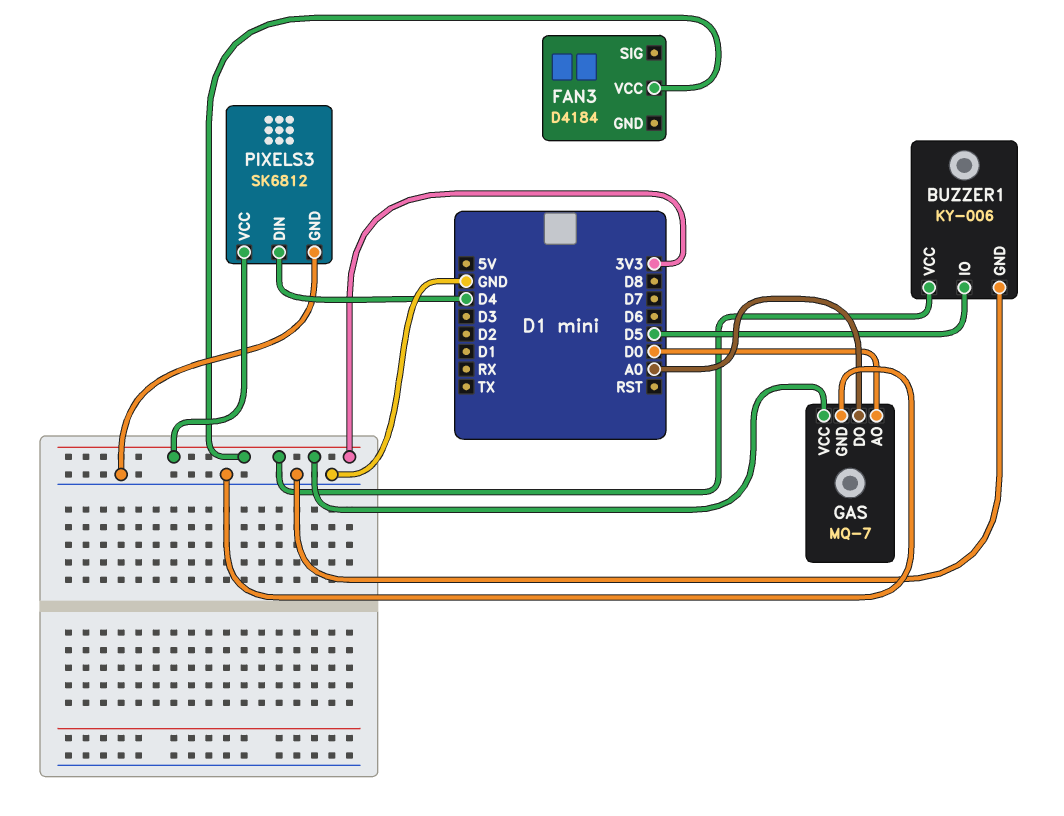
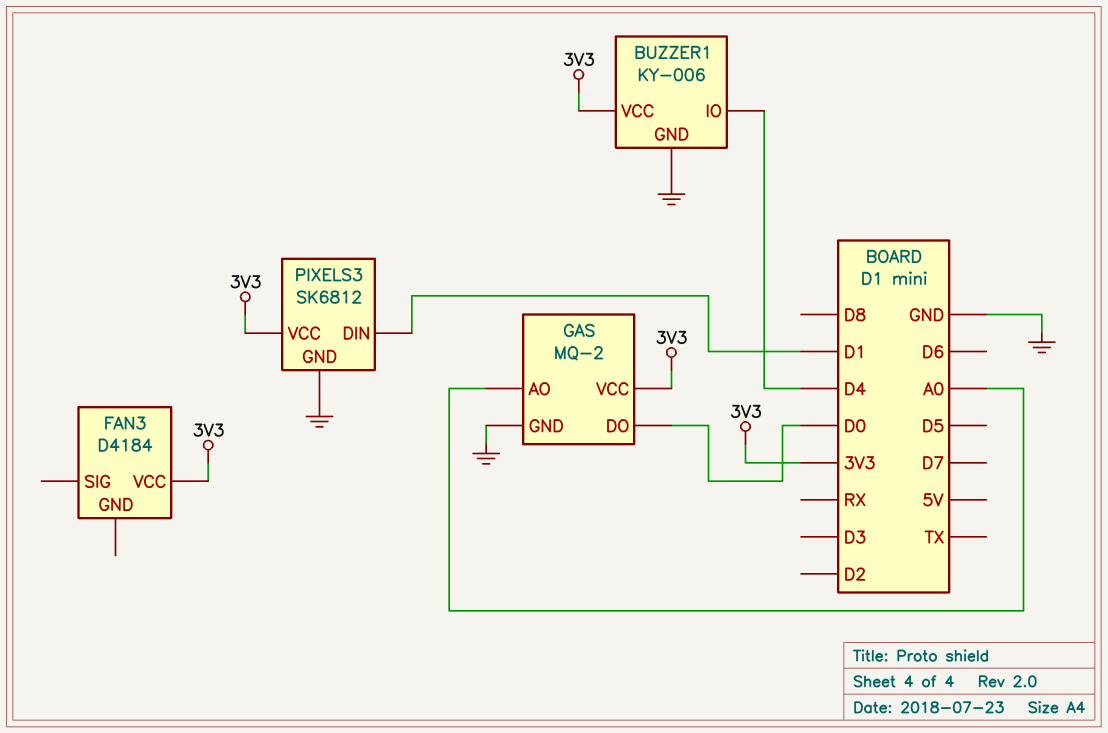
BUZZER1 pin IO: D5 -> D4
GAS: MQ-7 -> MQ-2
GAS pin AO: D0 -> A0
GAS pin DO: A0 -> D0
PIXELS3 pin DIN: D4 -> D1

